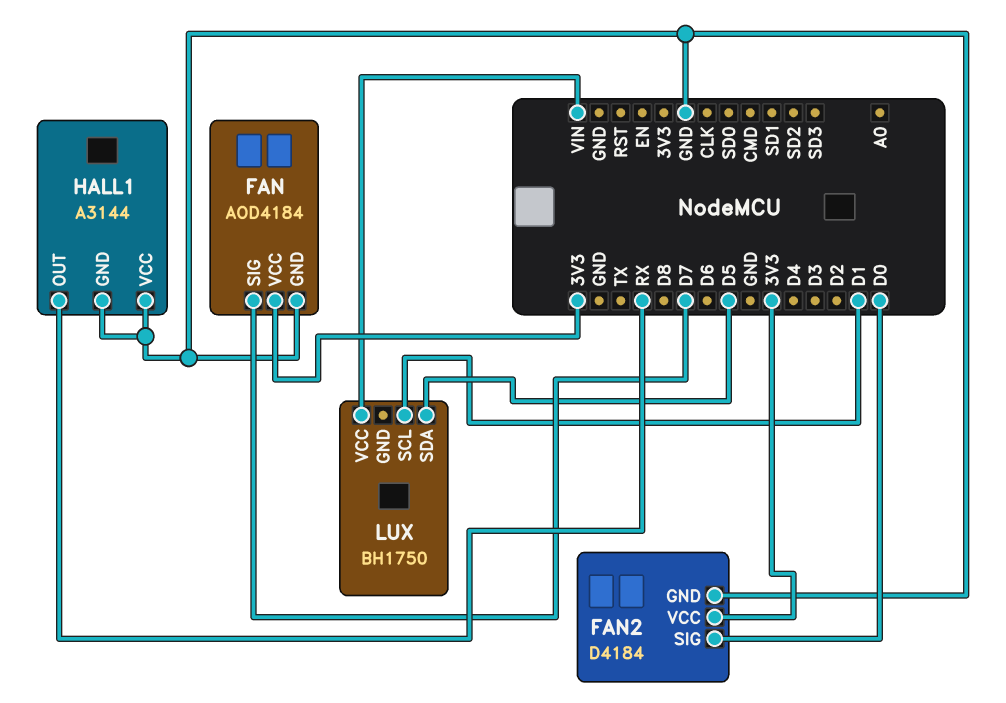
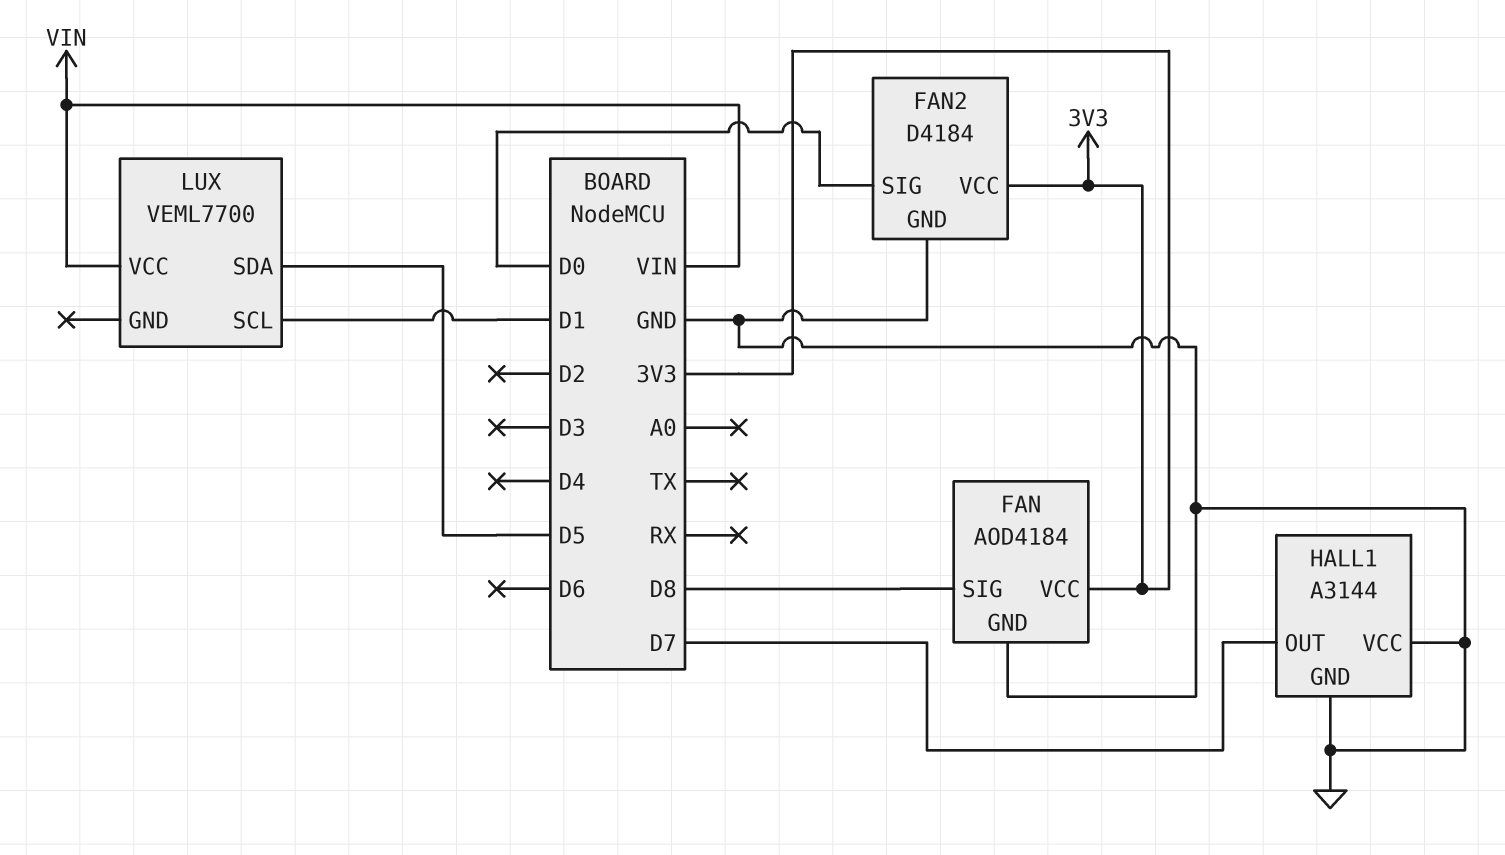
FAN pin SIG: D7 -> D8
HALL1 pin OUT: RX -> D7
LUX: BH1750 -> VEML7700

